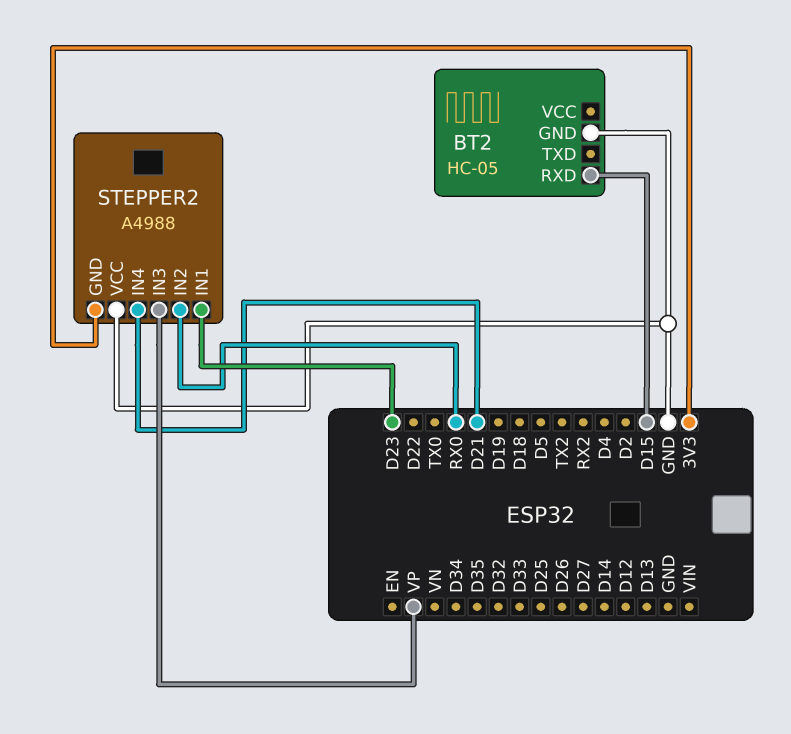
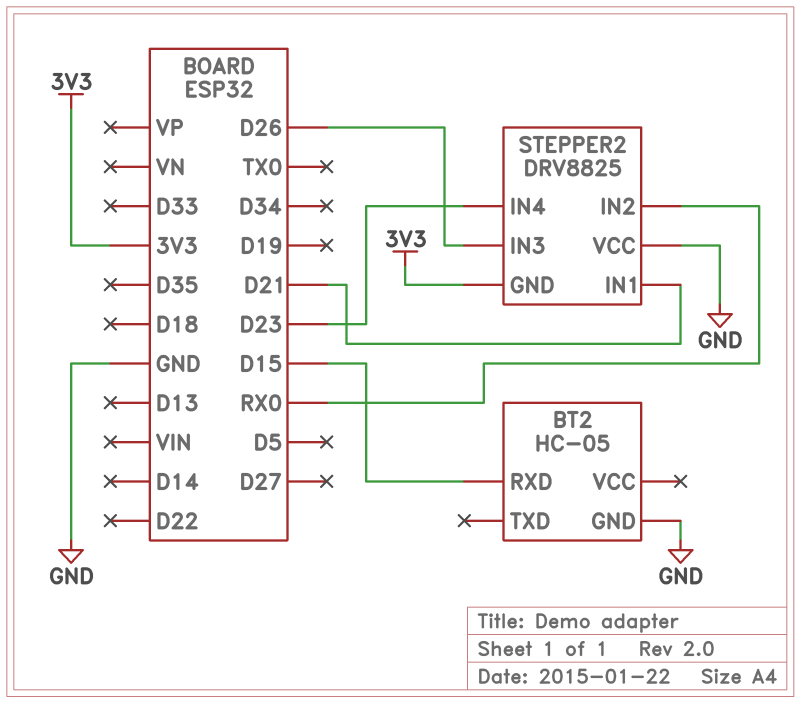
STEPPER2: A4988 -> DRV8825
STEPPER2 pin IN1: D23 -> D21
STEPPER2 pin IN3: VP -> D26
STEPPER2 pin IN4: D21 -> D23

